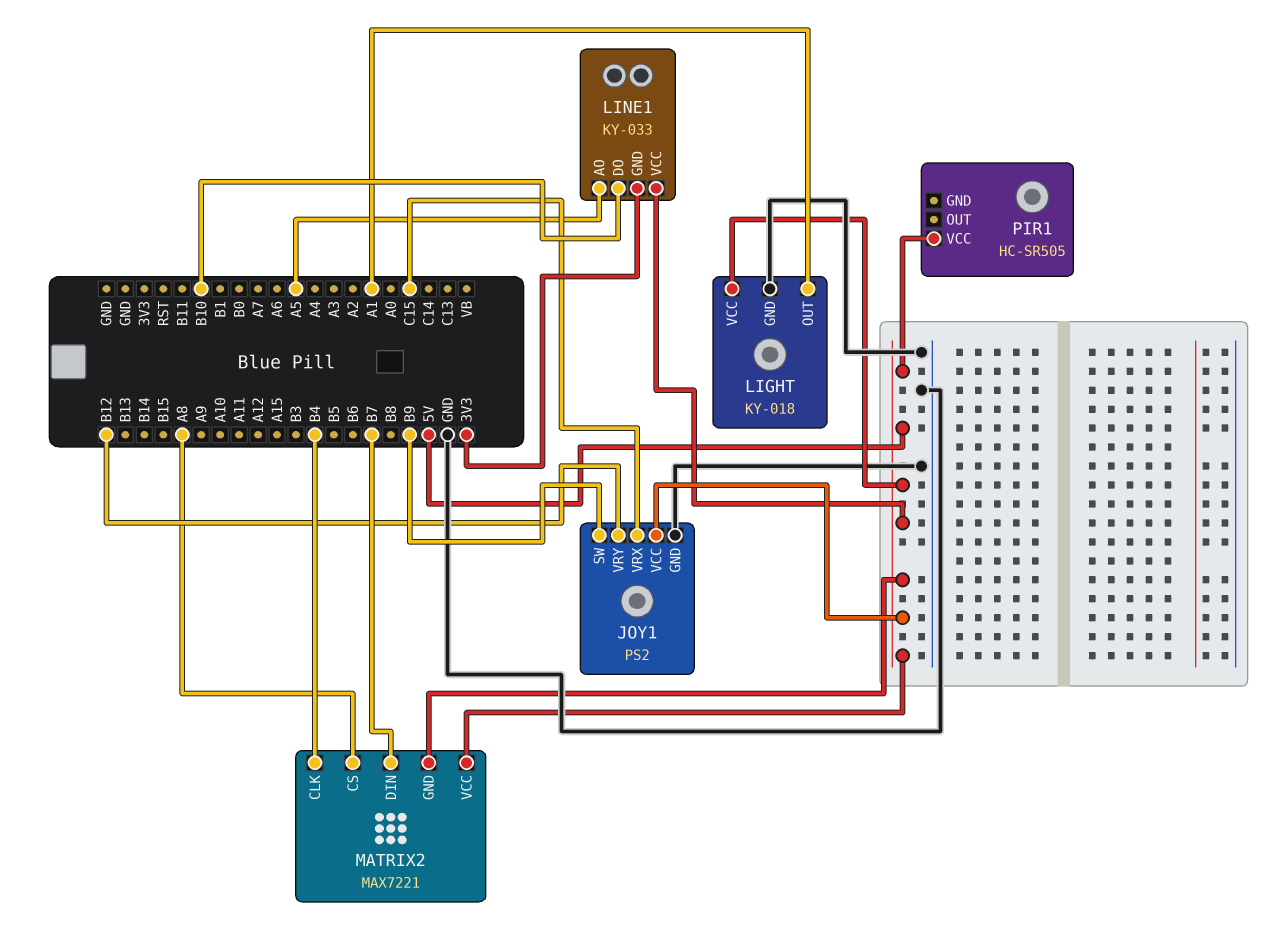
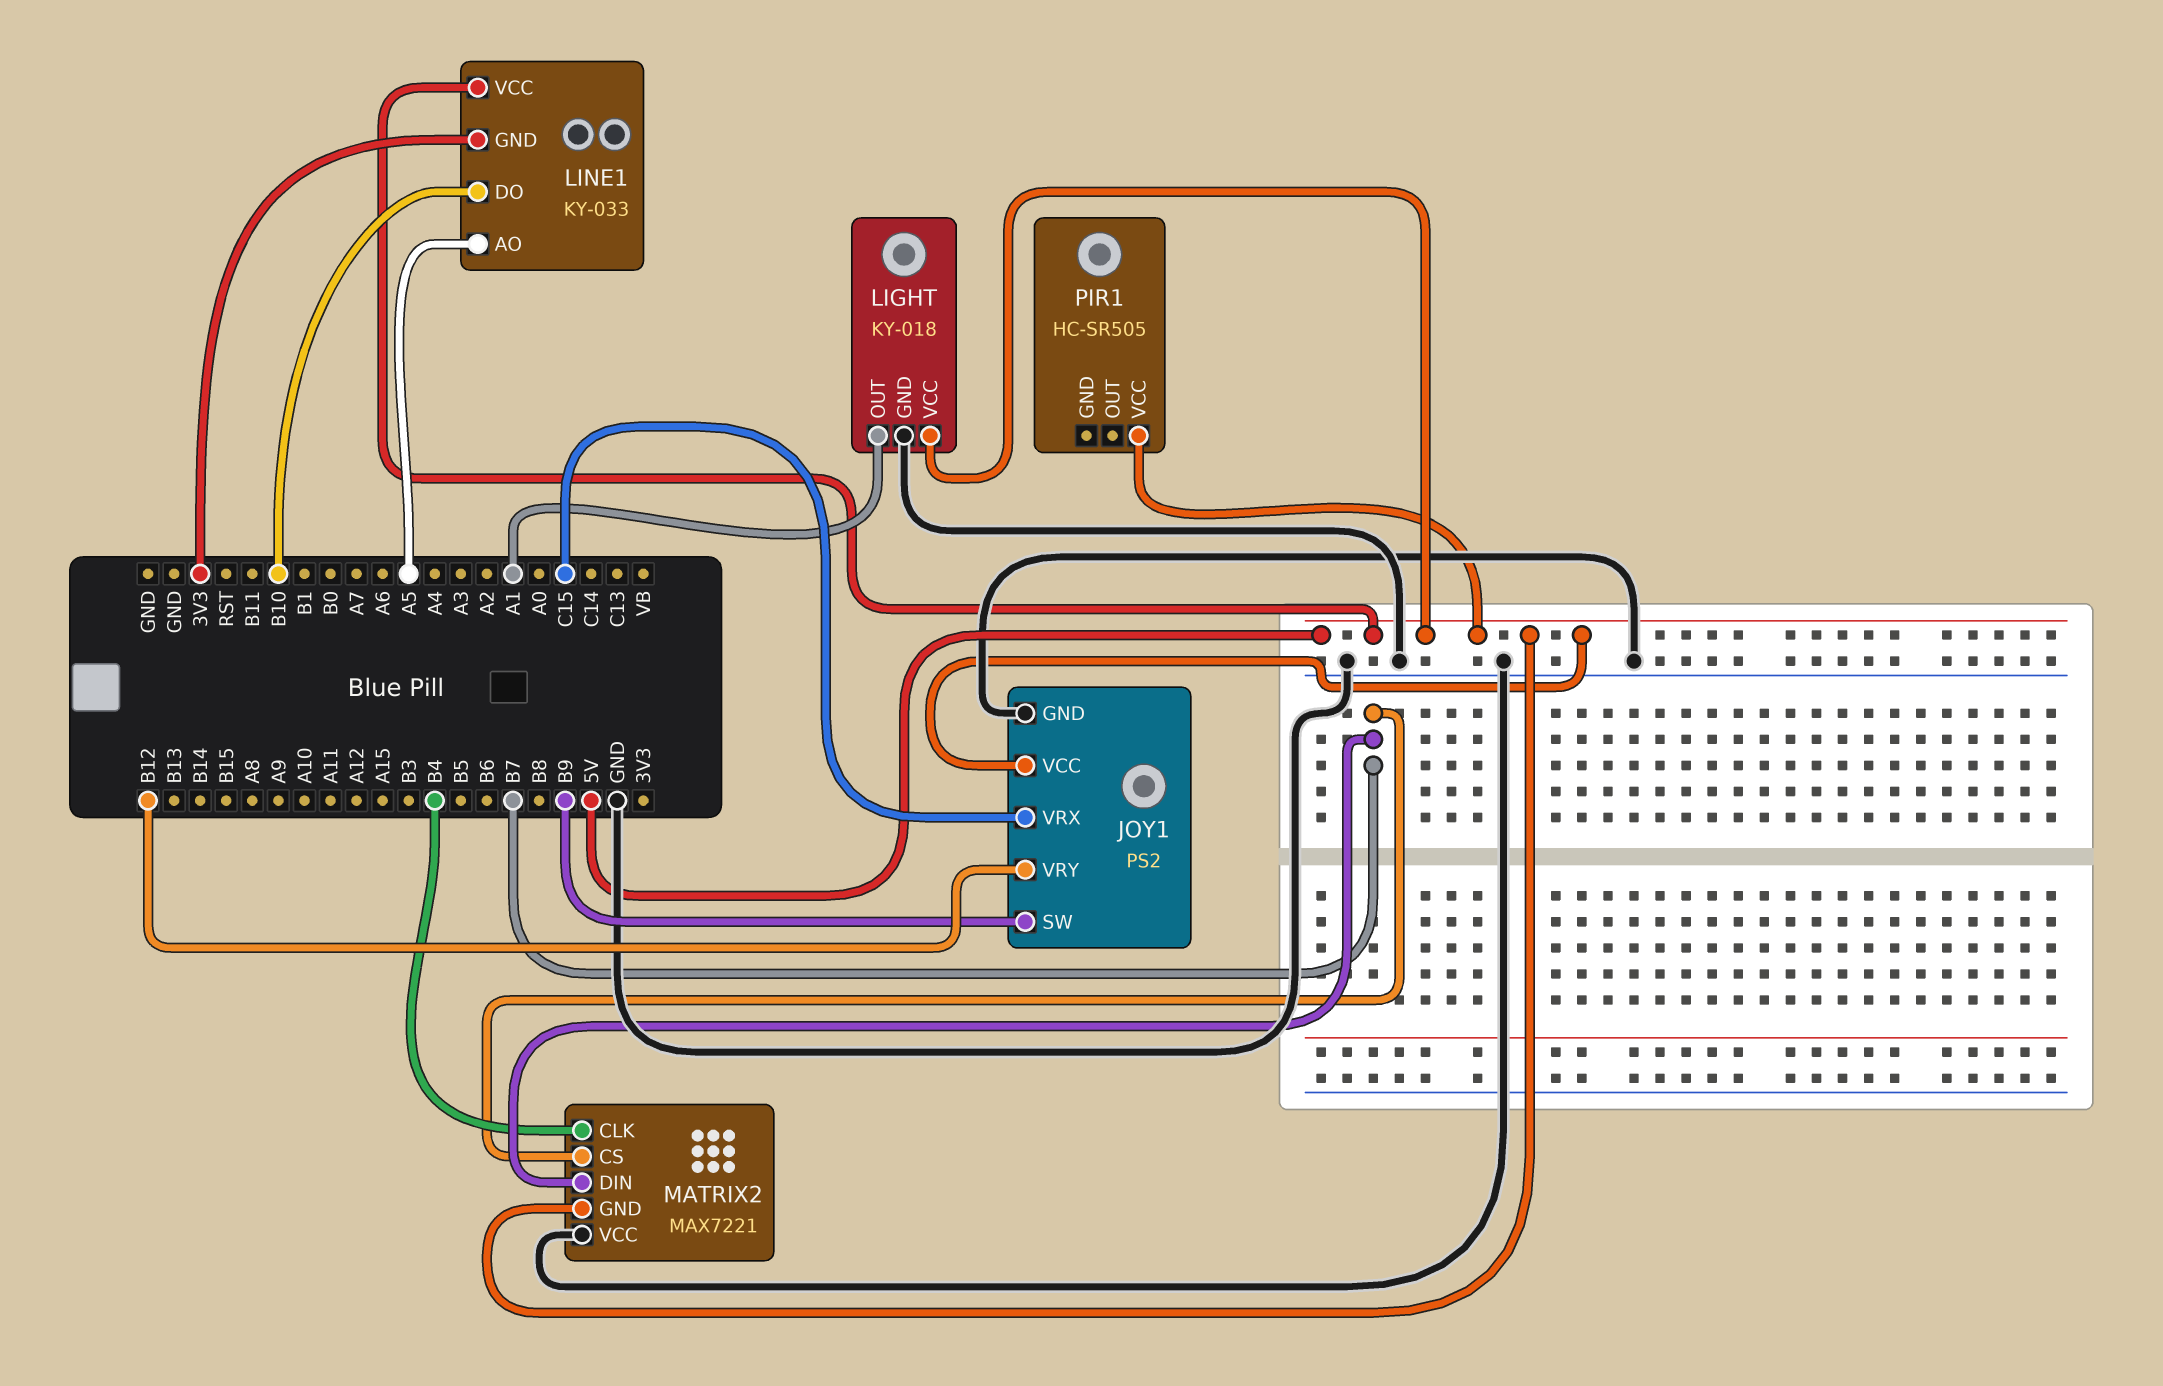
MATRIX2 pin CS: A8 -> B7
MATRIX2 pin VCC: 5V -> GND

